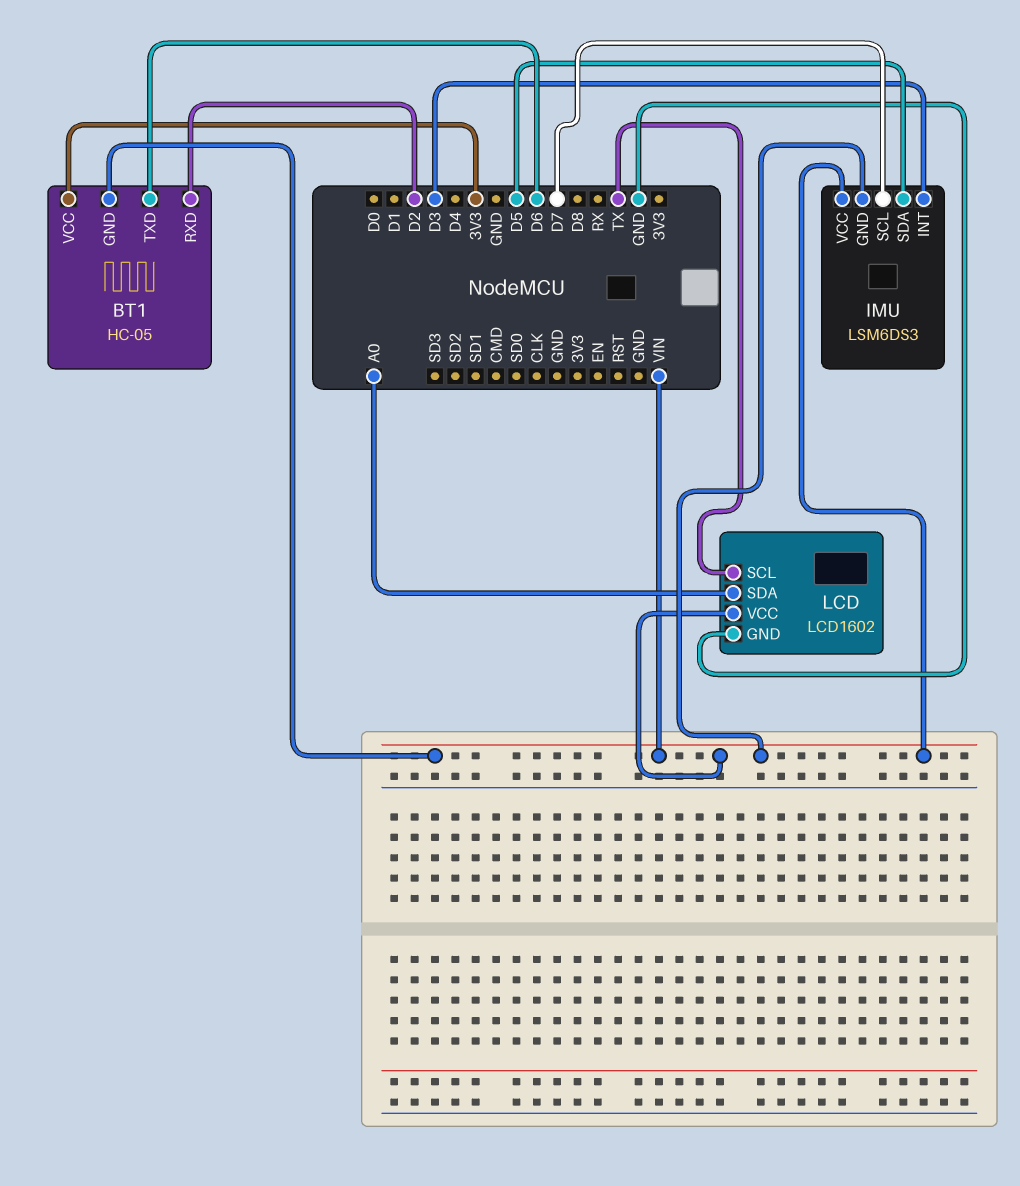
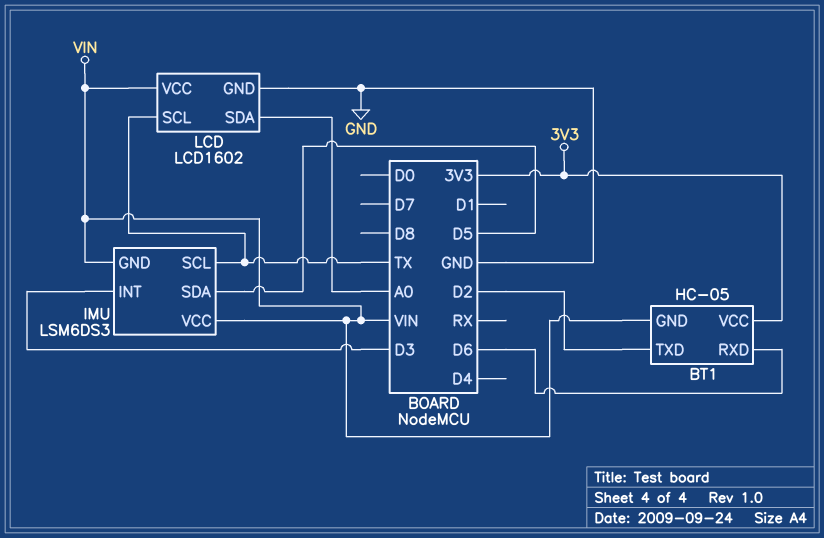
BT1 pin RXD: D2 -> D6
BT1 pin TXD: D6 -> D2
IMU pin SCL: D7 -> TX

